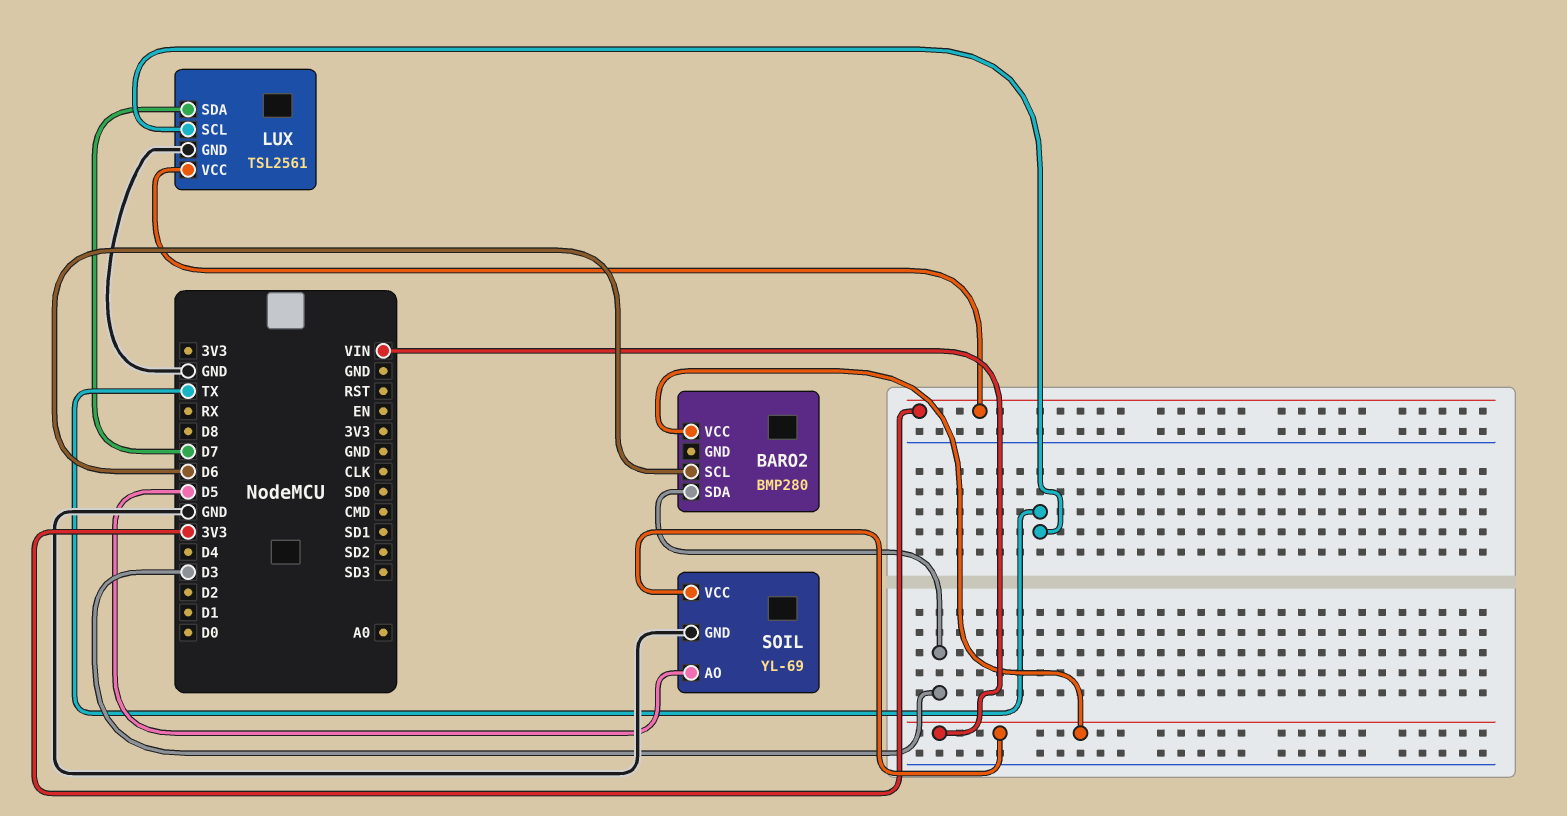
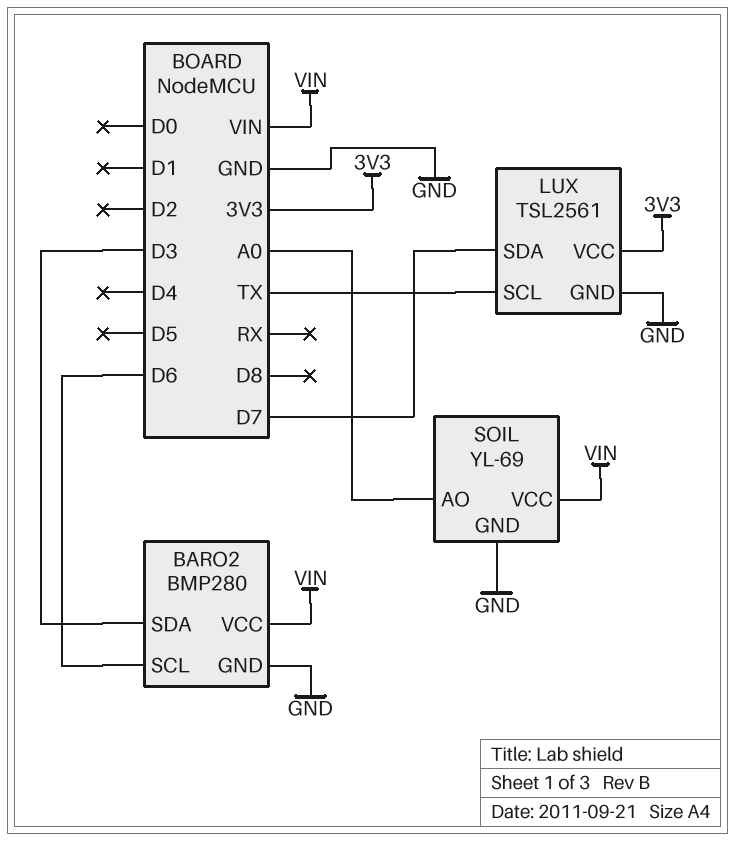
BARO2 pin GND: none -> GND
SOIL pin AO: D5 -> A0

